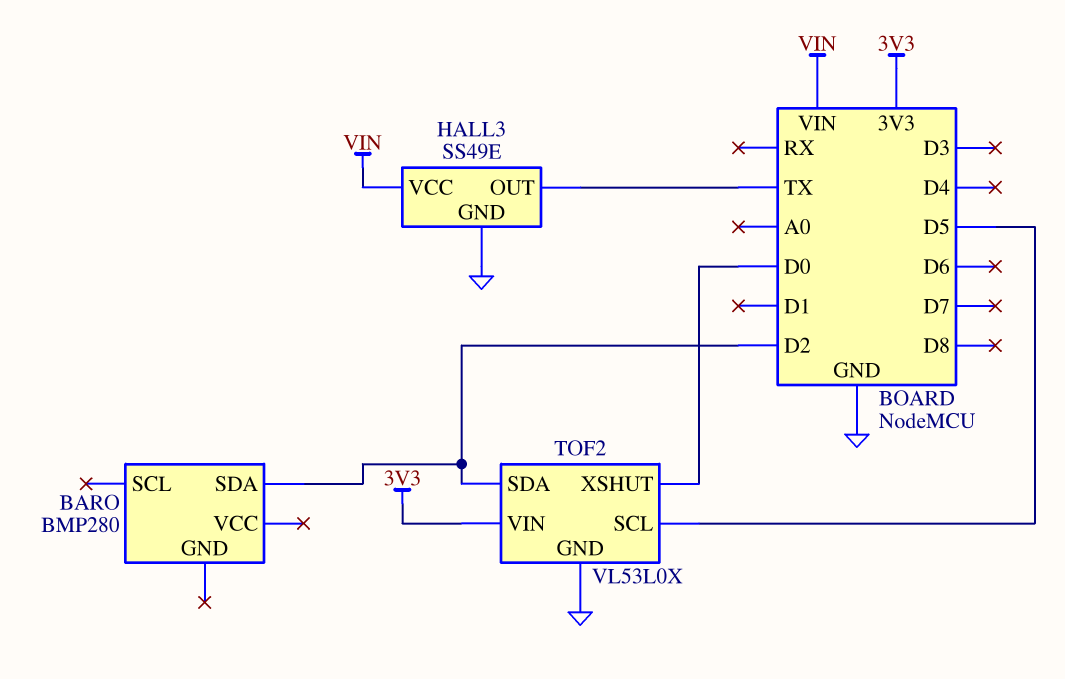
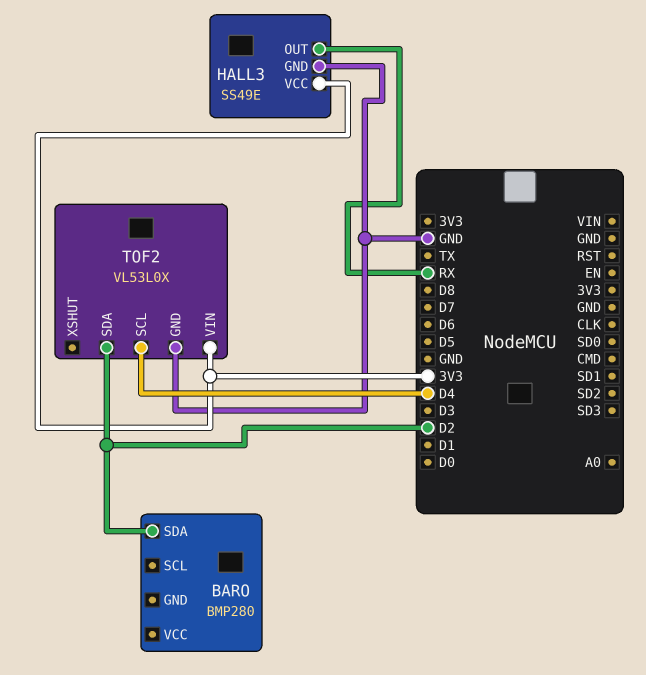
HALL3 pin OUT: TX -> RX
HALL3 pin VCC: VIN -> 3V3
TOF2 pin SCL: D5 -> D4
TOF2 pin XSHUT: D0 -> none

